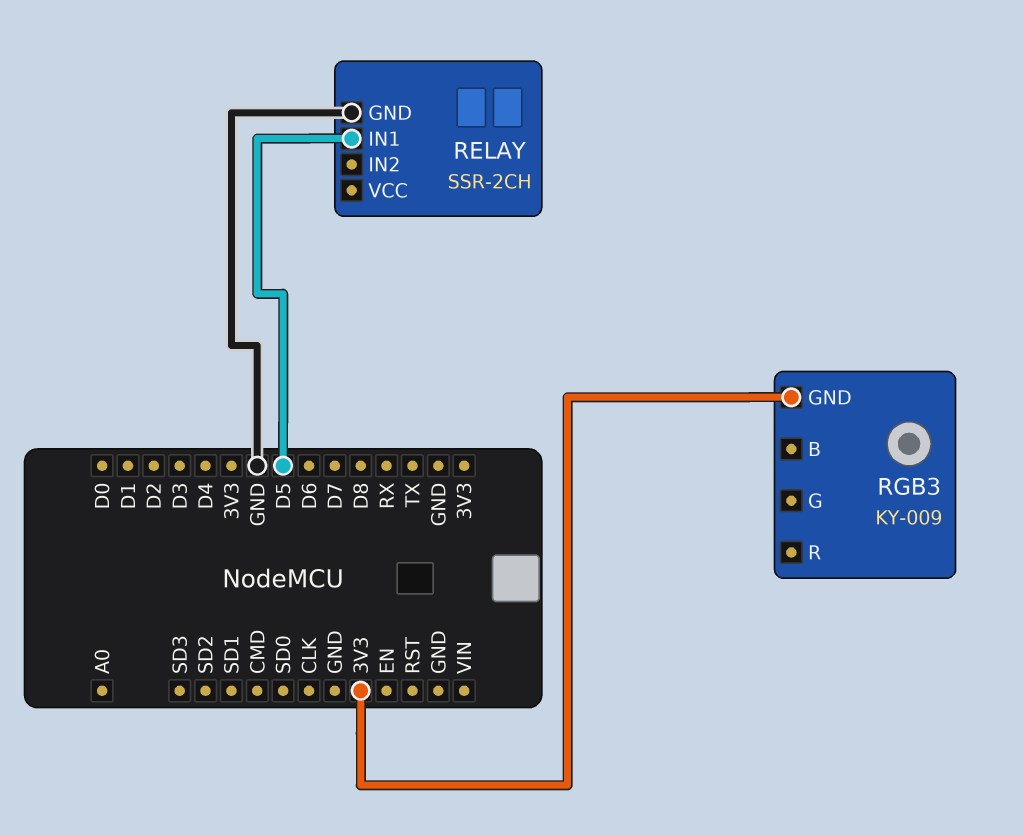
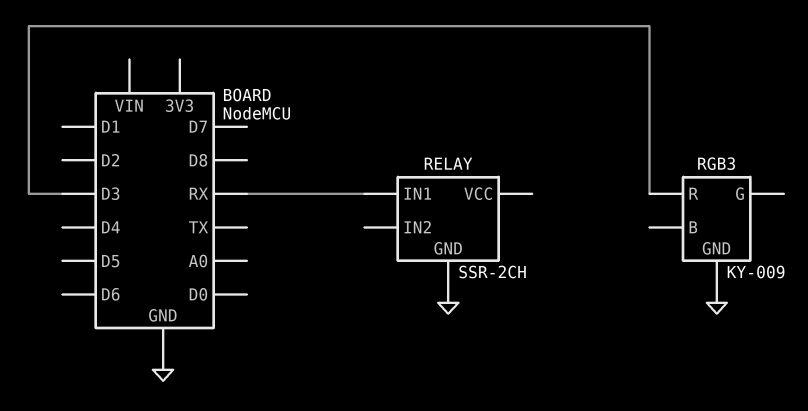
RELAY pin IN1: D5 -> RX
RGB3 pin GND: 3V3 -> GND
RGB3 pin R: none -> D3

